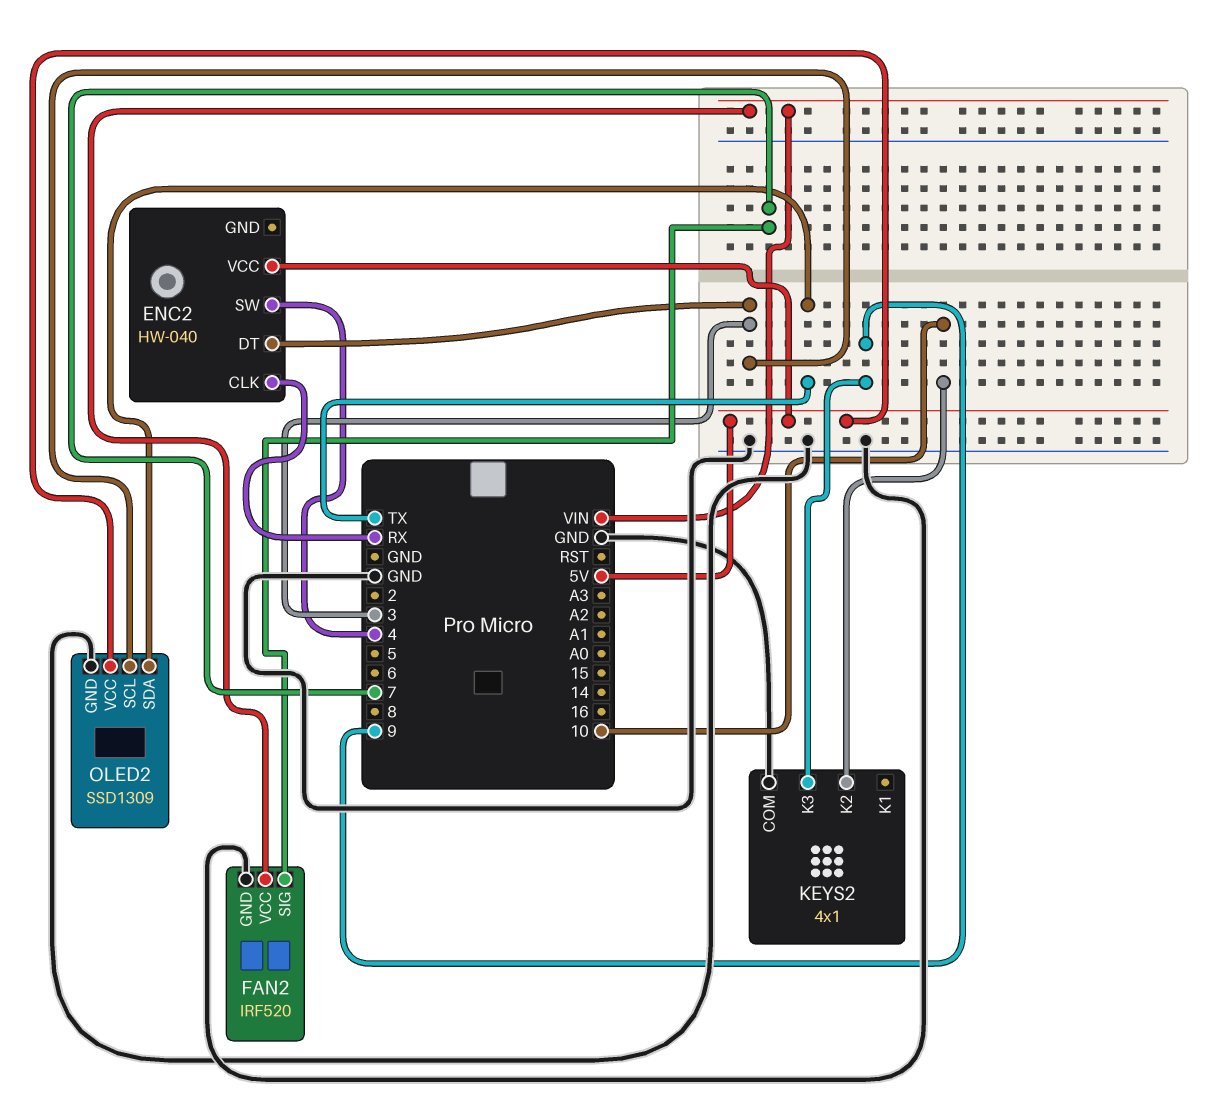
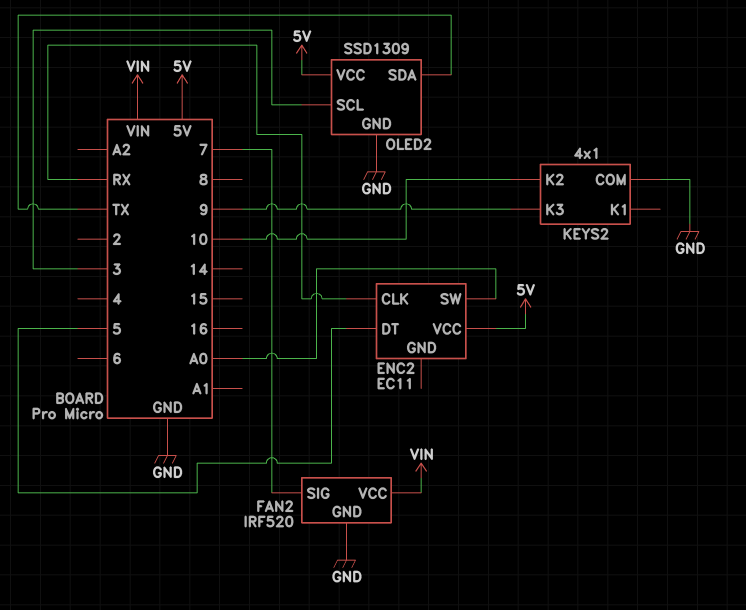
ENC2: HW-040 -> EC11
ENC2 pin DT: 3 -> 5
ENC2 pin SW: 4 -> A0

